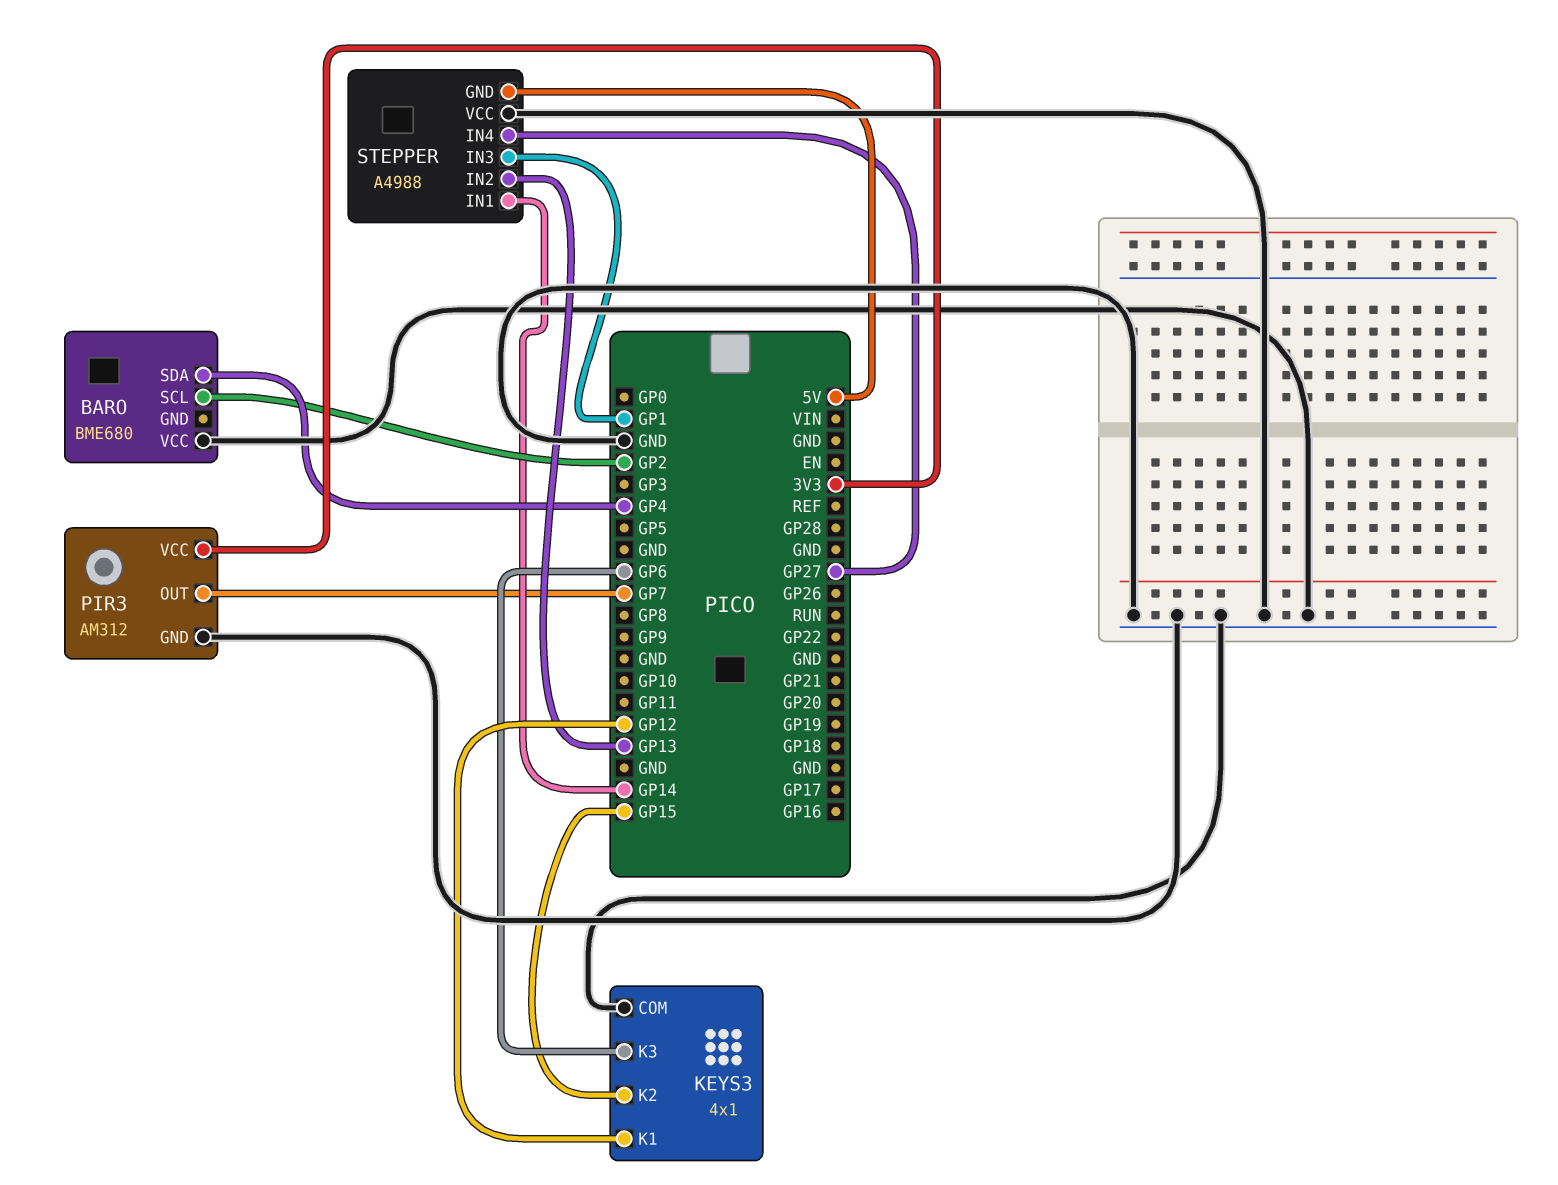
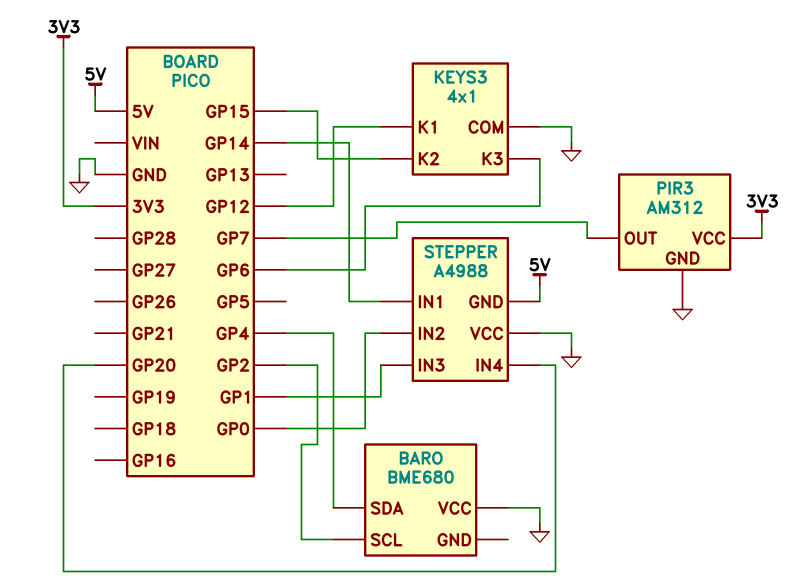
STEPPER pin IN2: GP13 -> GP0
STEPPER pin IN4: GP27 -> GP20

